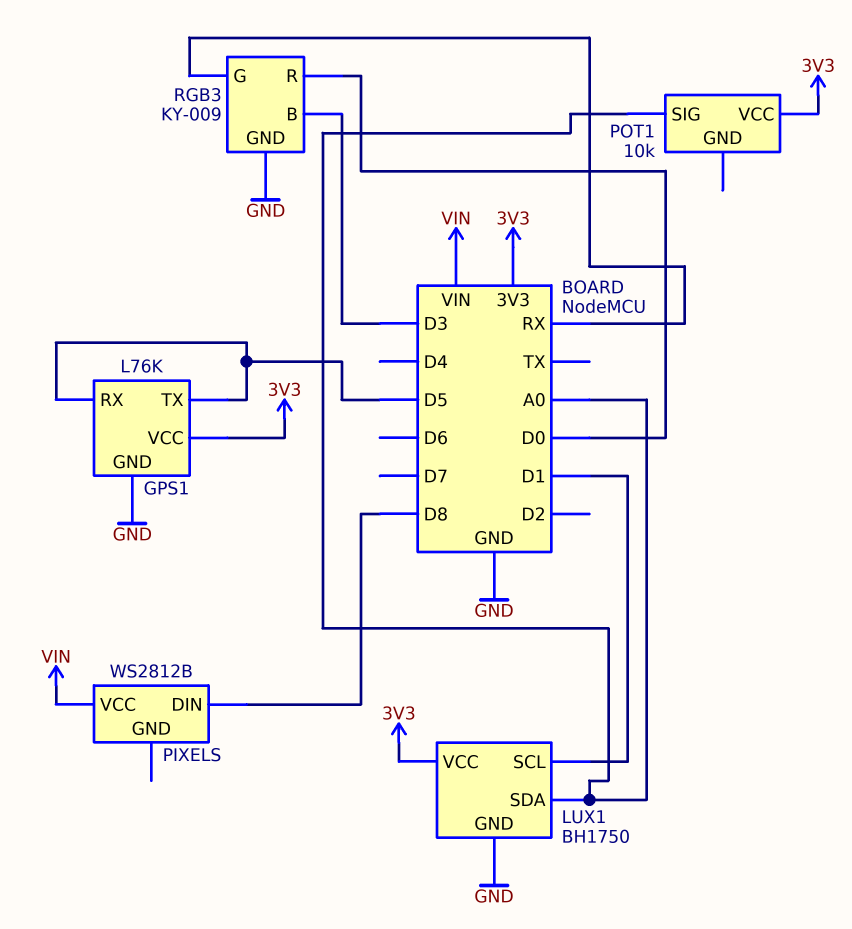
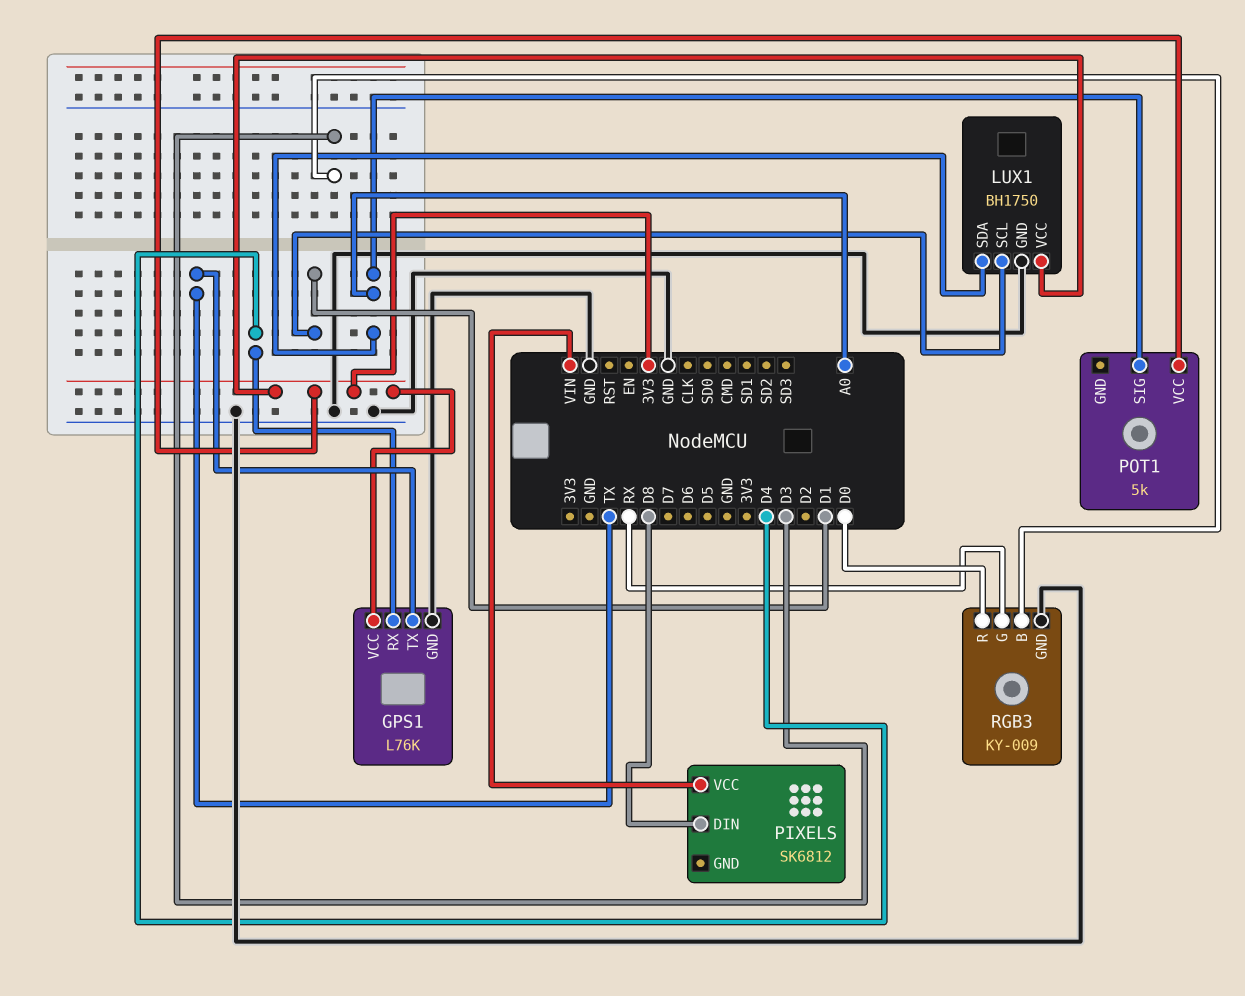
GPS1 pin RX: D5 -> D4
GPS1 pin TX: D5 -> TX
PIXELS: WS2812B -> SK6812
POT1: 10k -> 5k

